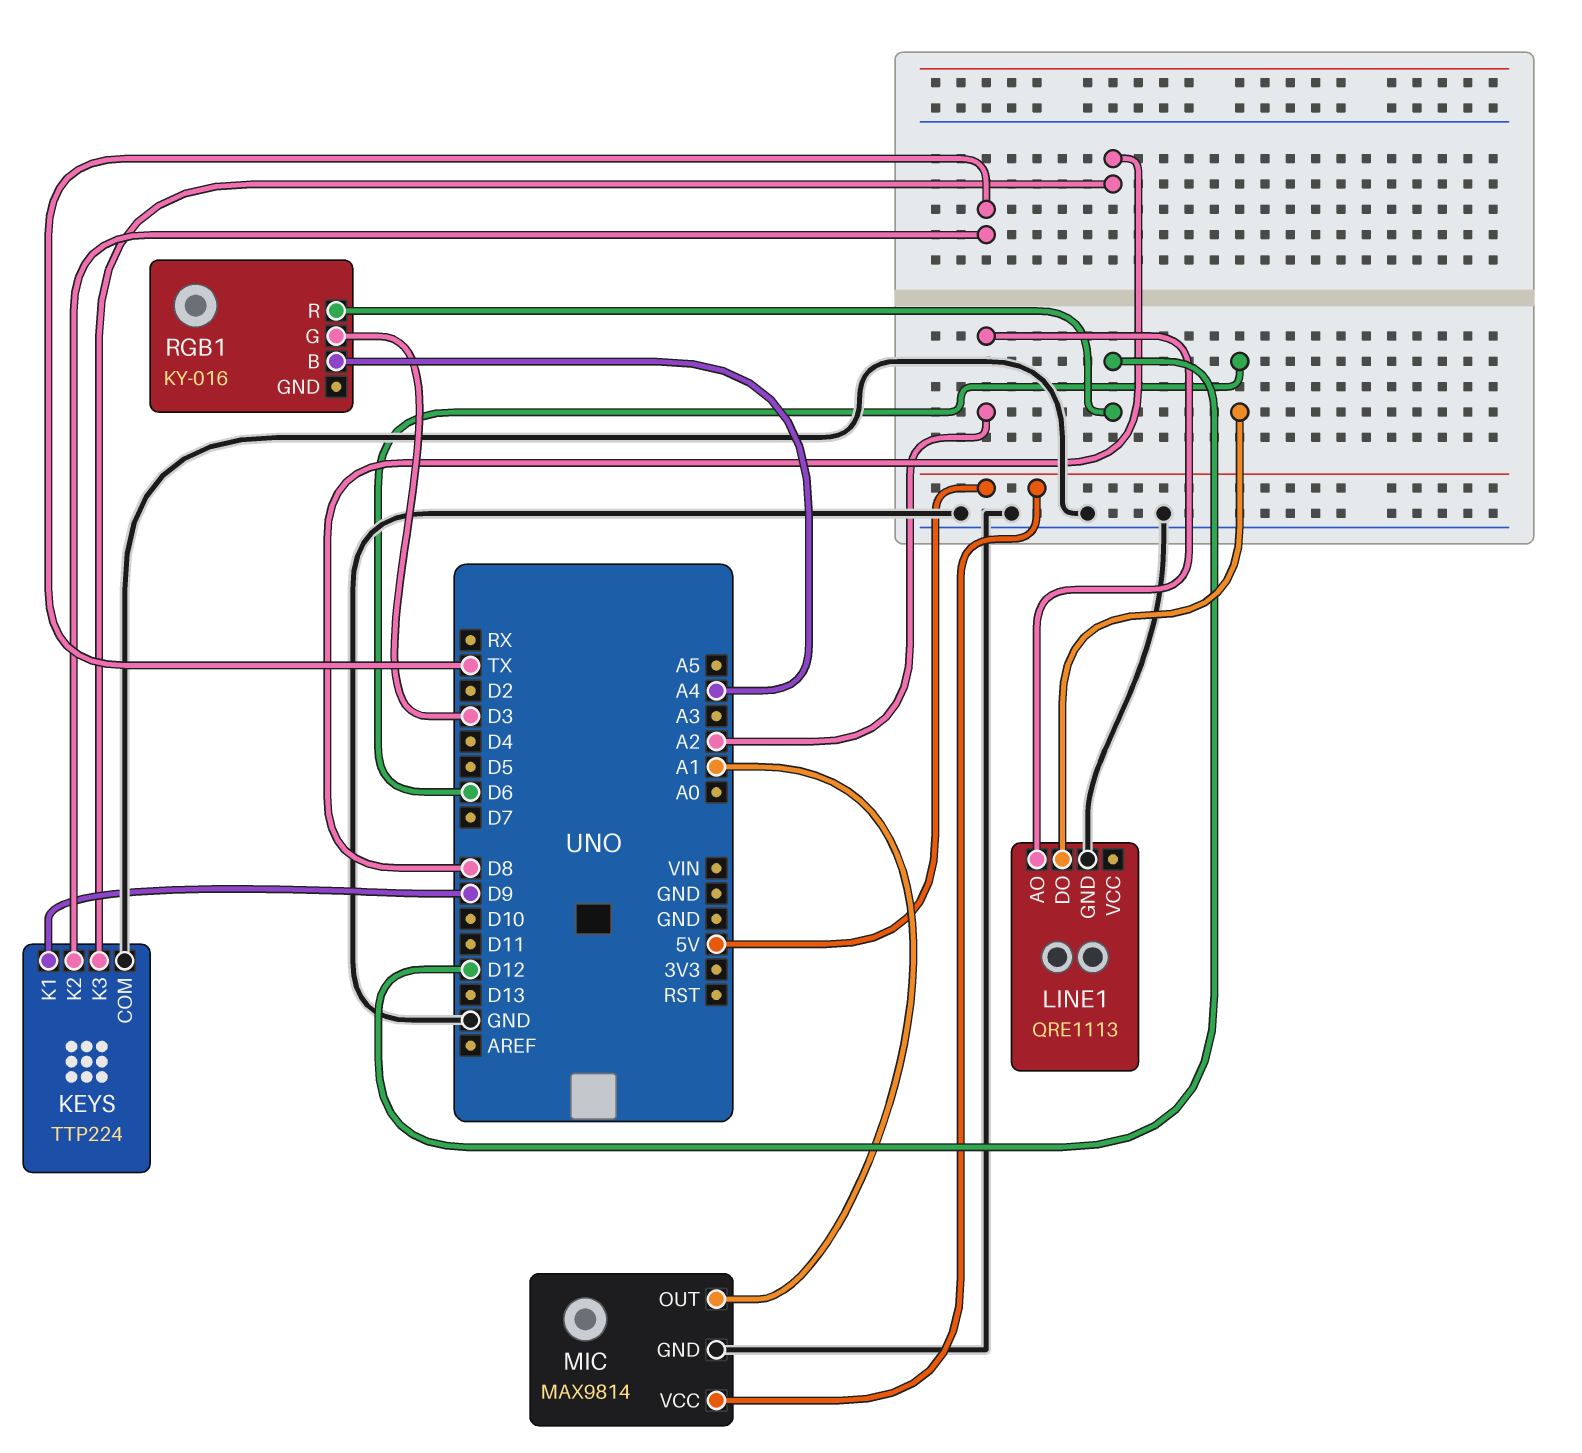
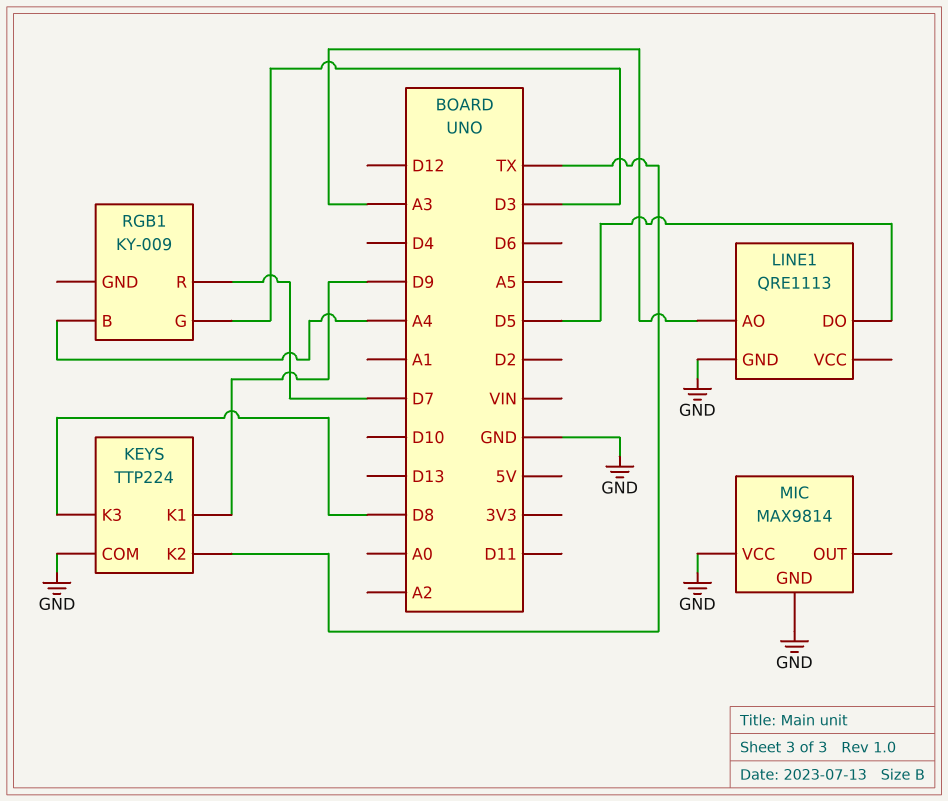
LINE1 pin AO: A2 -> A3
LINE1 pin DO: D6 -> D5
MIC pin OUT: A1 -> none
MIC pin VCC: 5V -> GND
RGB1: KY-016 -> KY-009
RGB1 pin R: D12 -> D7

